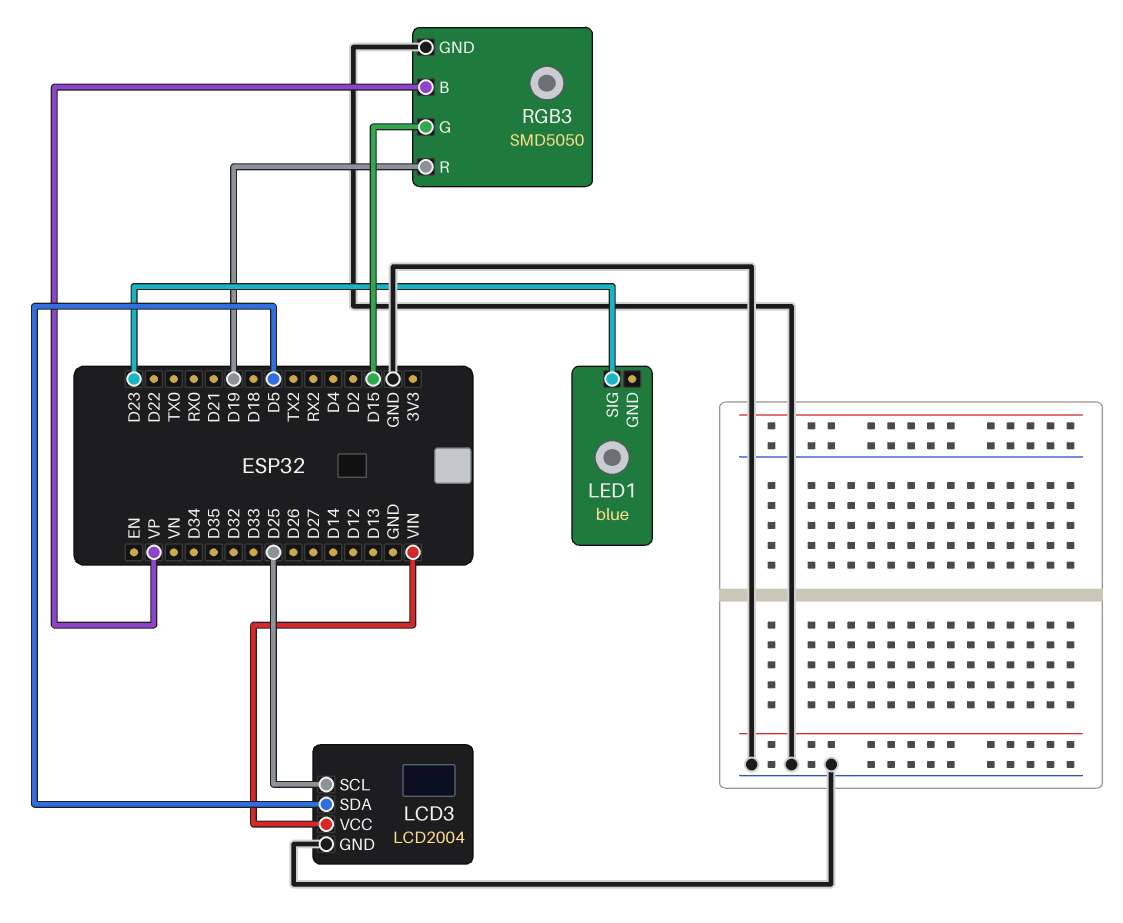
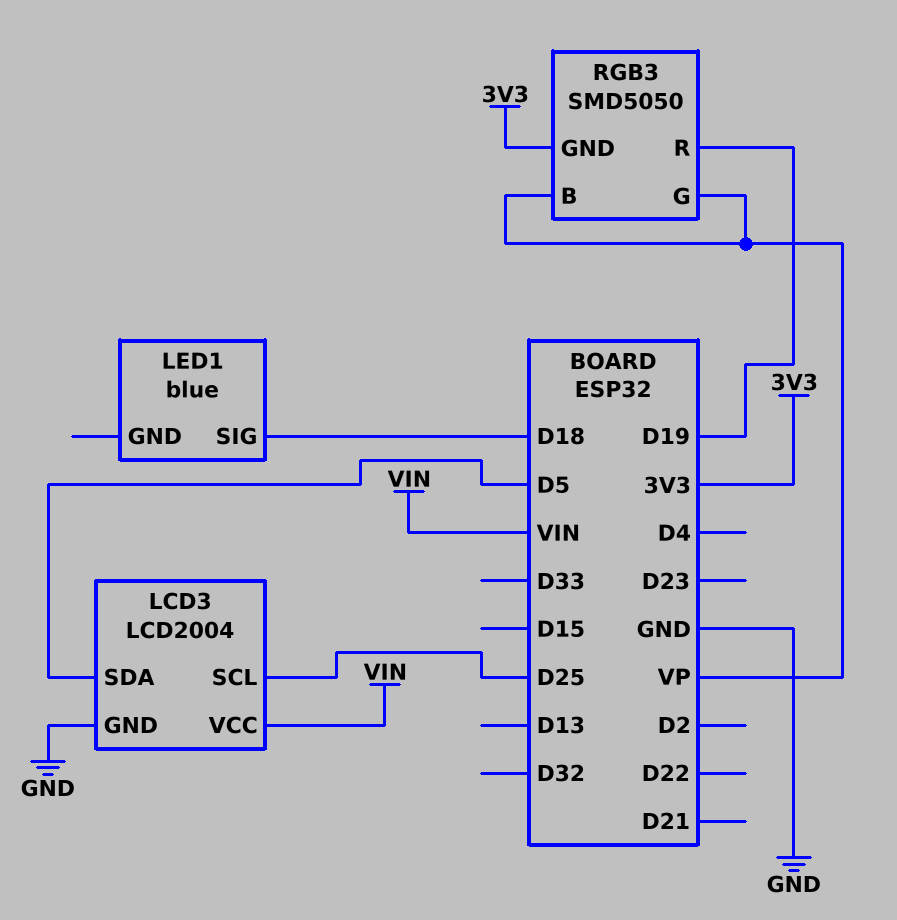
LED1 pin SIG: D23 -> D18
RGB3 pin G: D15 -> VP
RGB3 pin GND: GND -> 3V3

